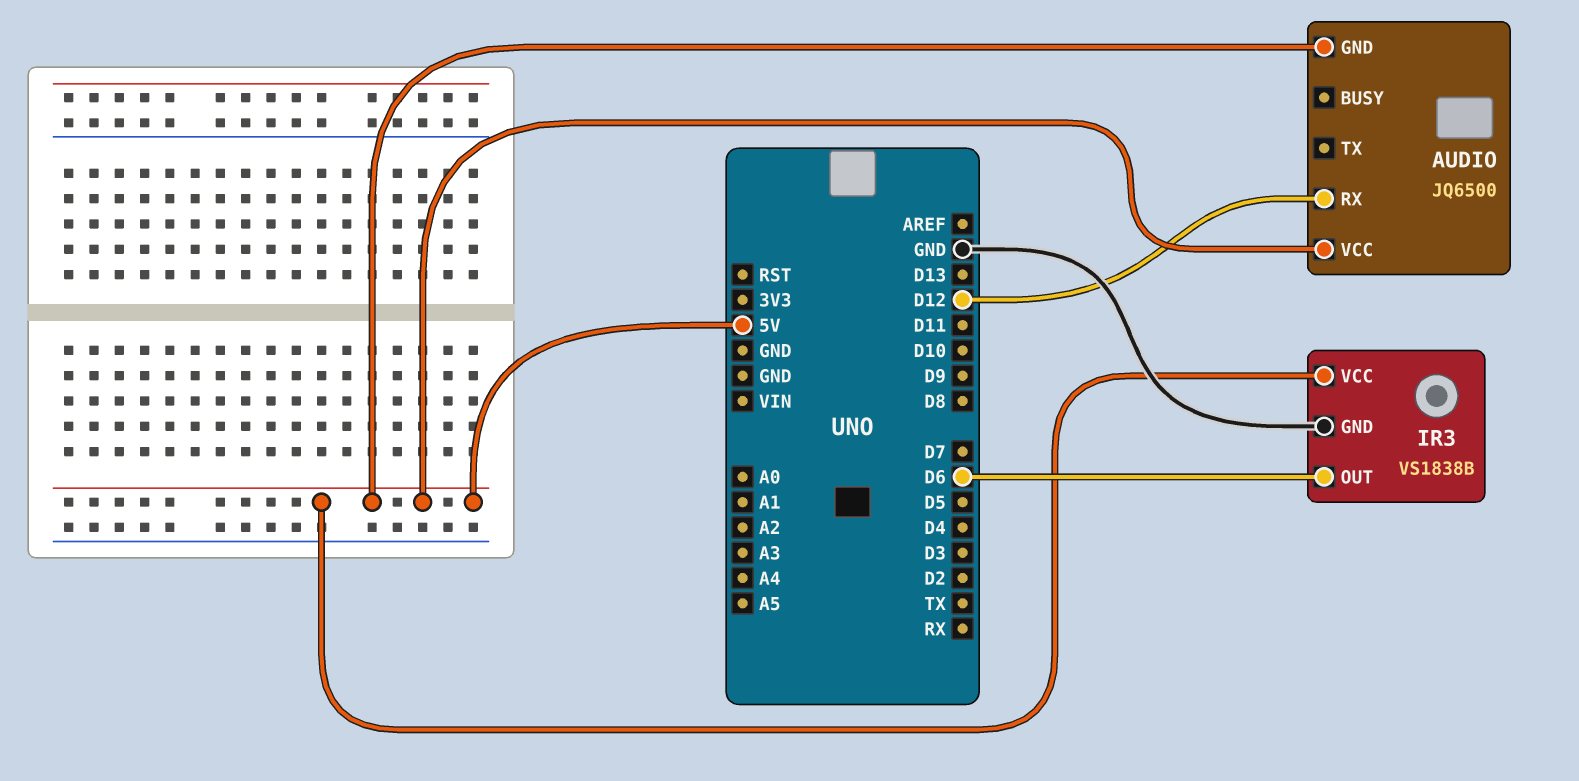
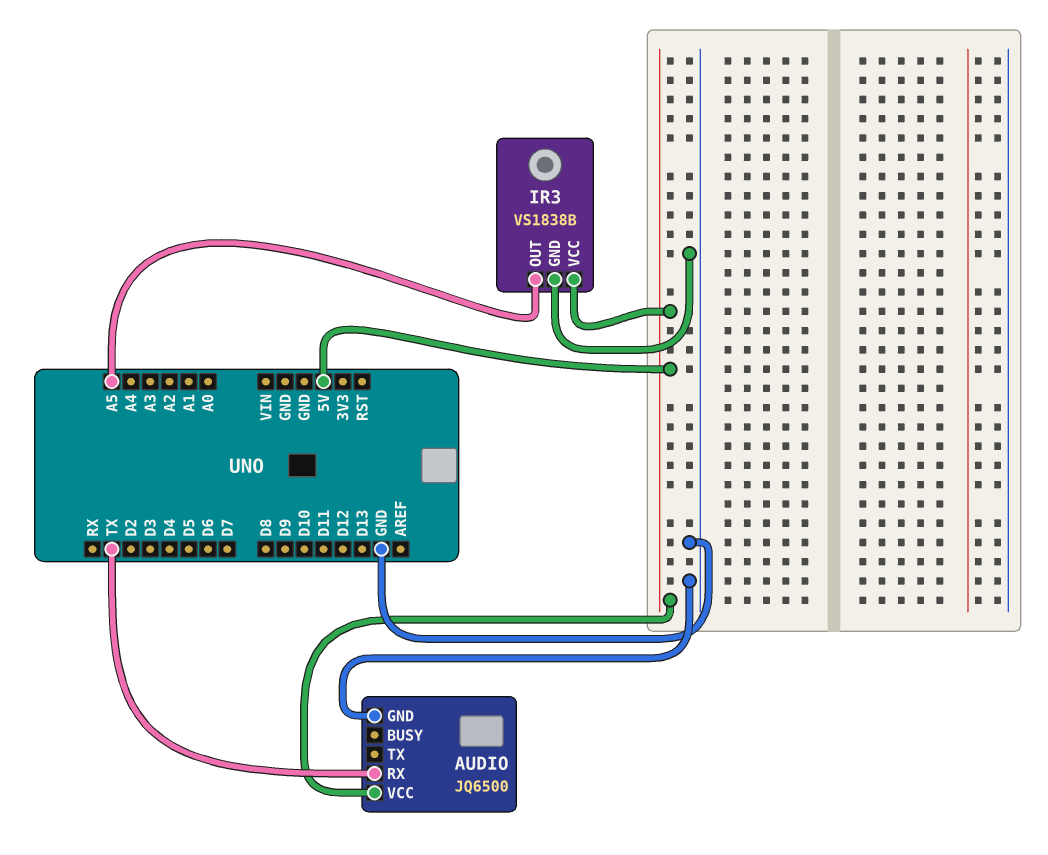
AUDIO pin GND: 5V -> GND
AUDIO pin RX: D12 -> TX
IR3 pin OUT: D6 -> A5

